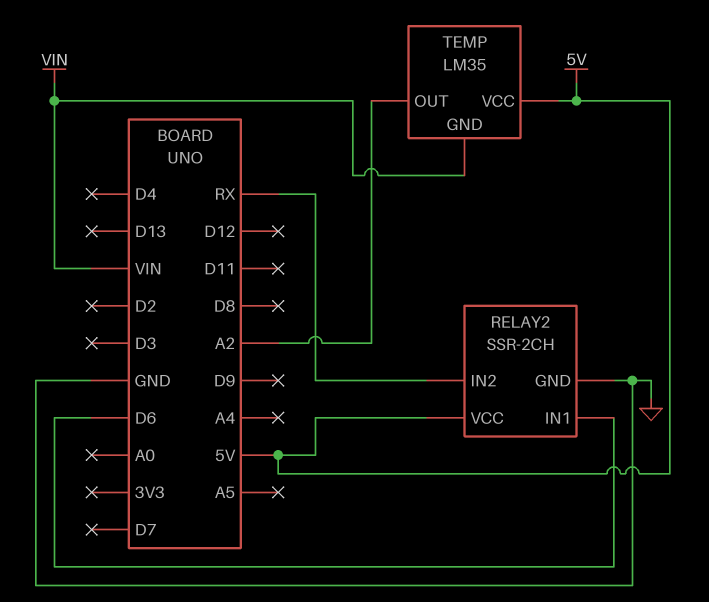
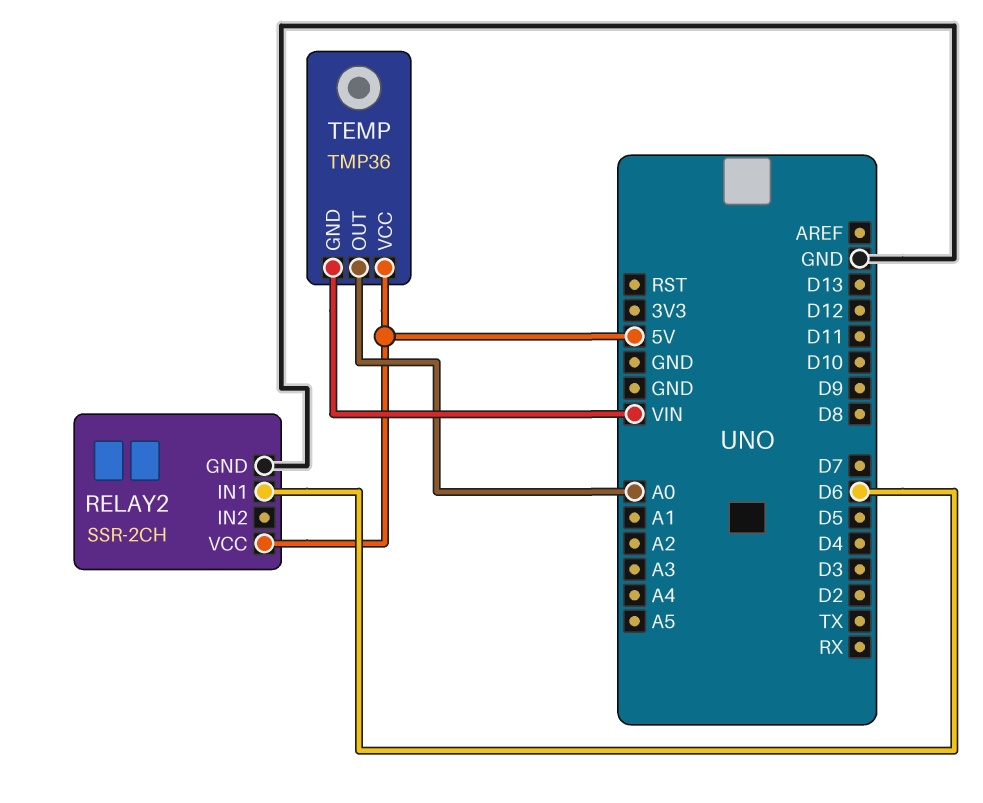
RELAY2 pin IN2: RX -> none
TEMP: LM35 -> TMP36
TEMP pin OUT: A2 -> A0

